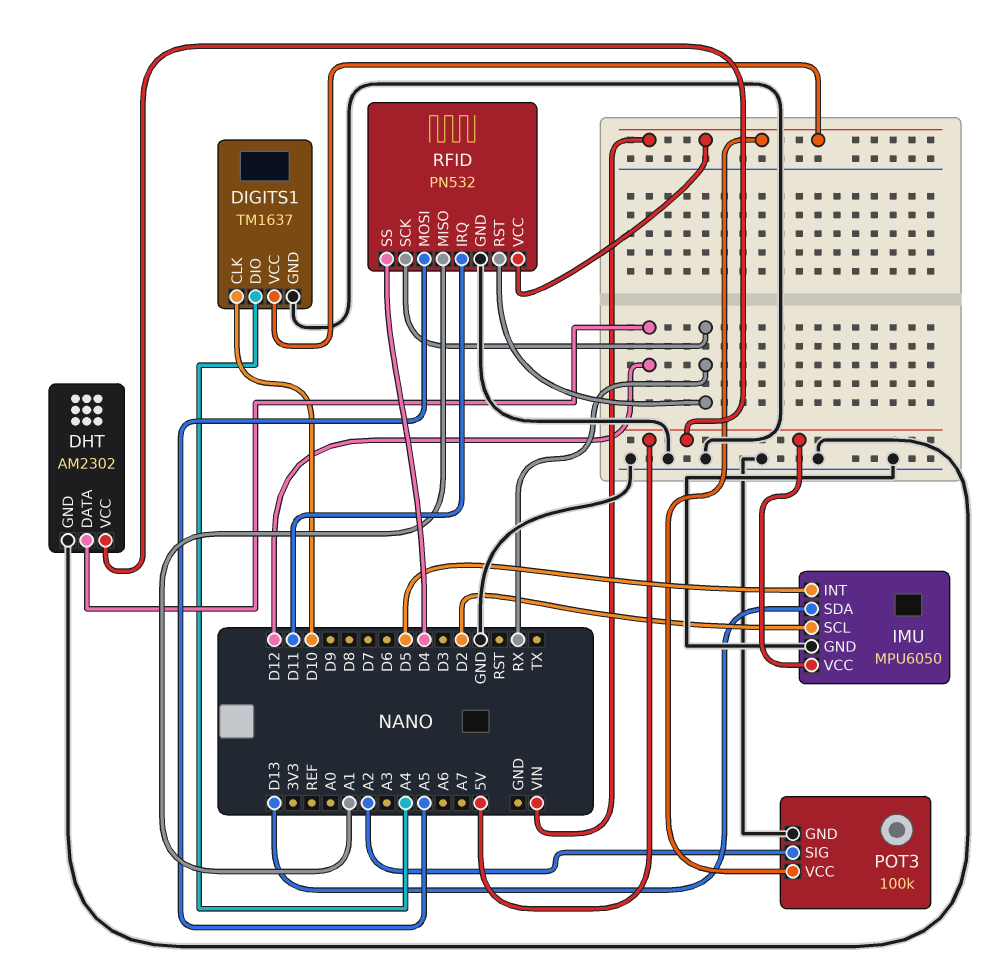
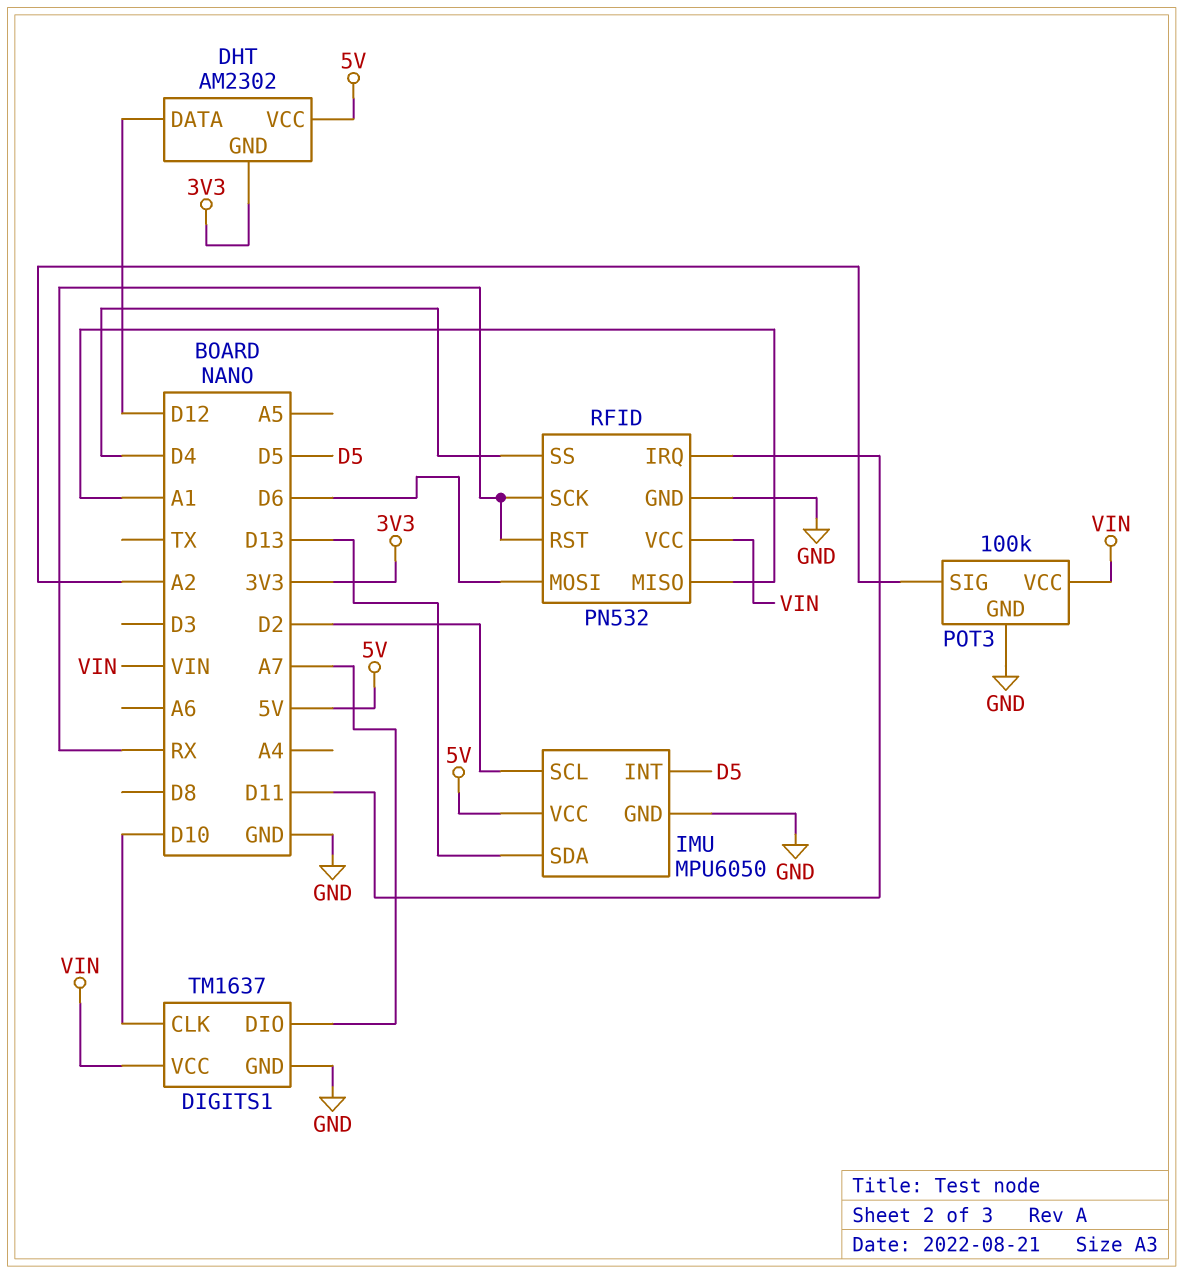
DHT pin GND: GND -> 3V3
DIGITS1 pin DIO: A4 -> A7
RFID pin MOSI: A5 -> D6

